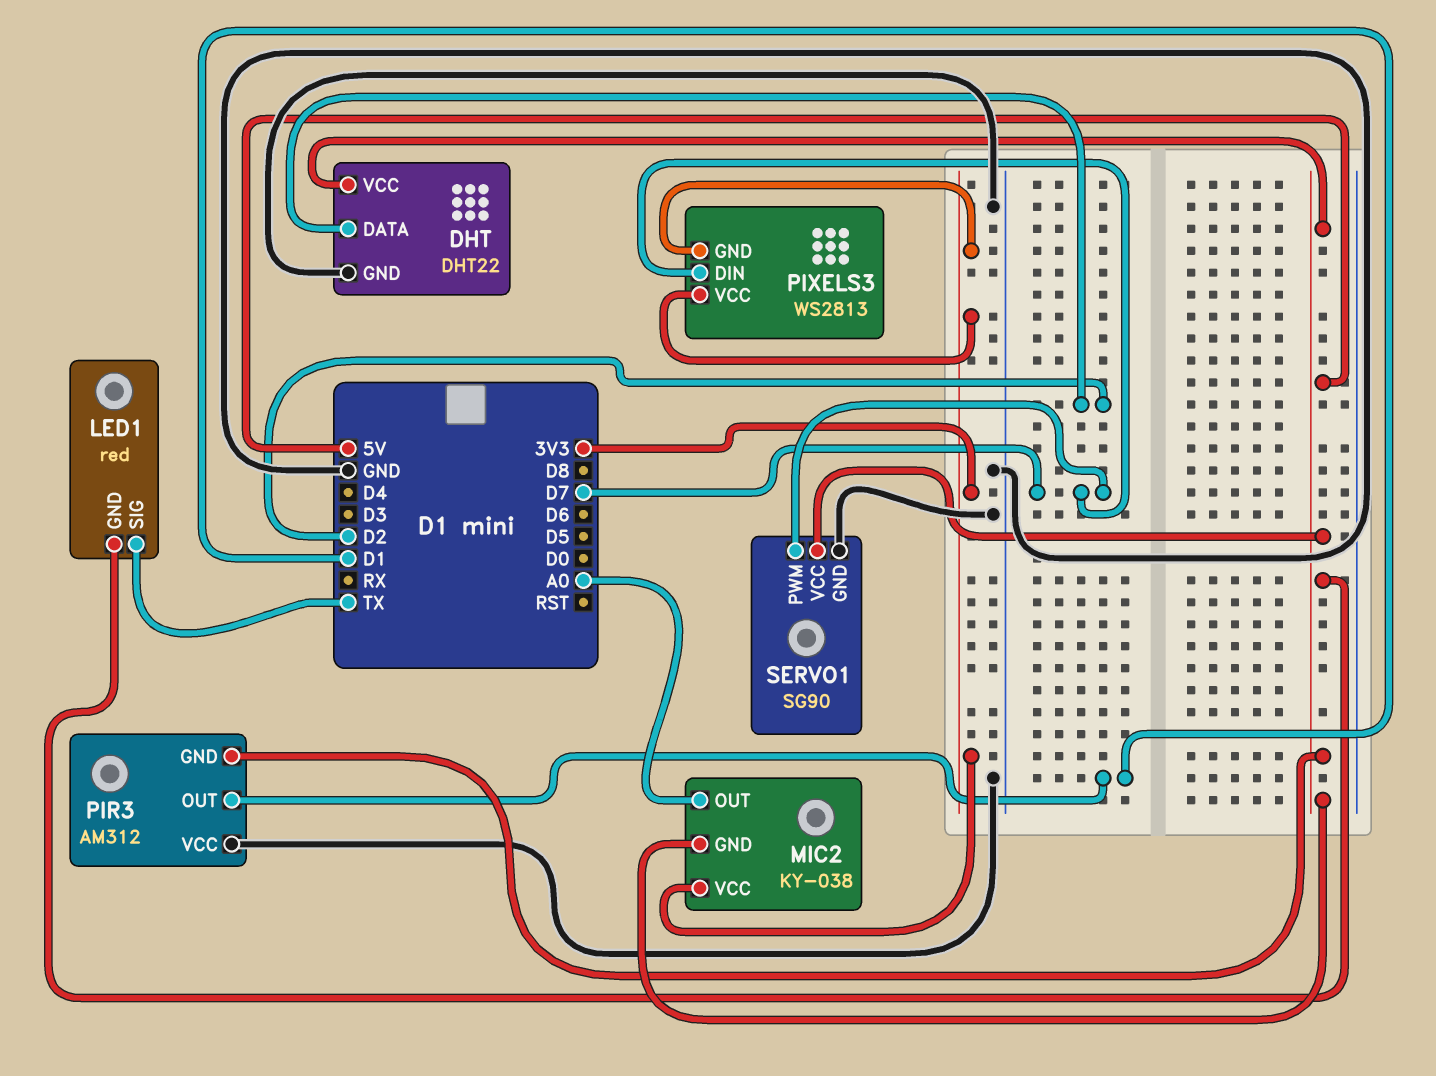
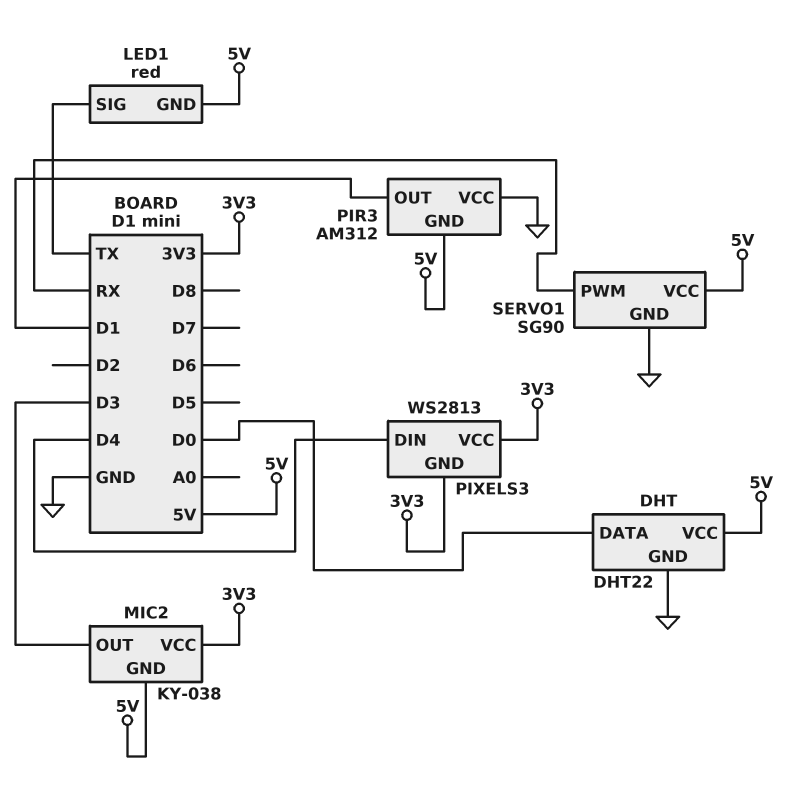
DHT pin DATA: D2 -> D0
MIC2 pin OUT: A0 -> D3
PIXELS3 pin DIN: D7 -> D4
SERVO1 pin PWM: D7 -> RX

